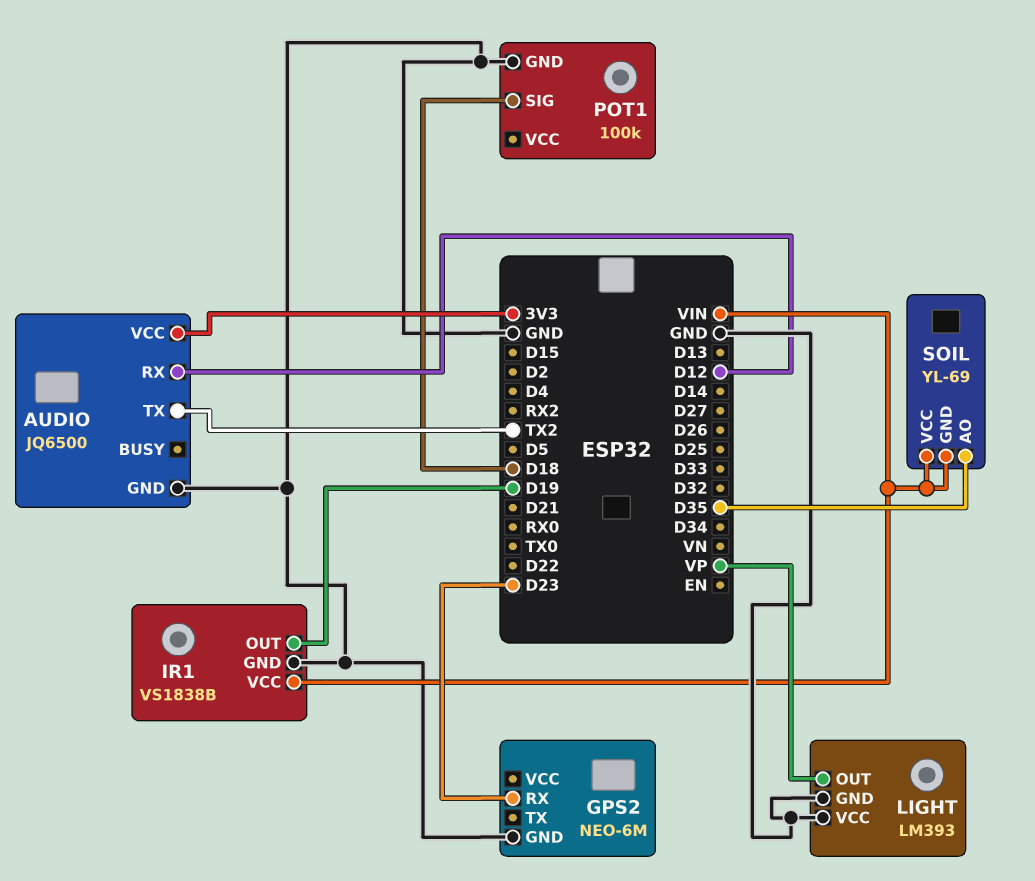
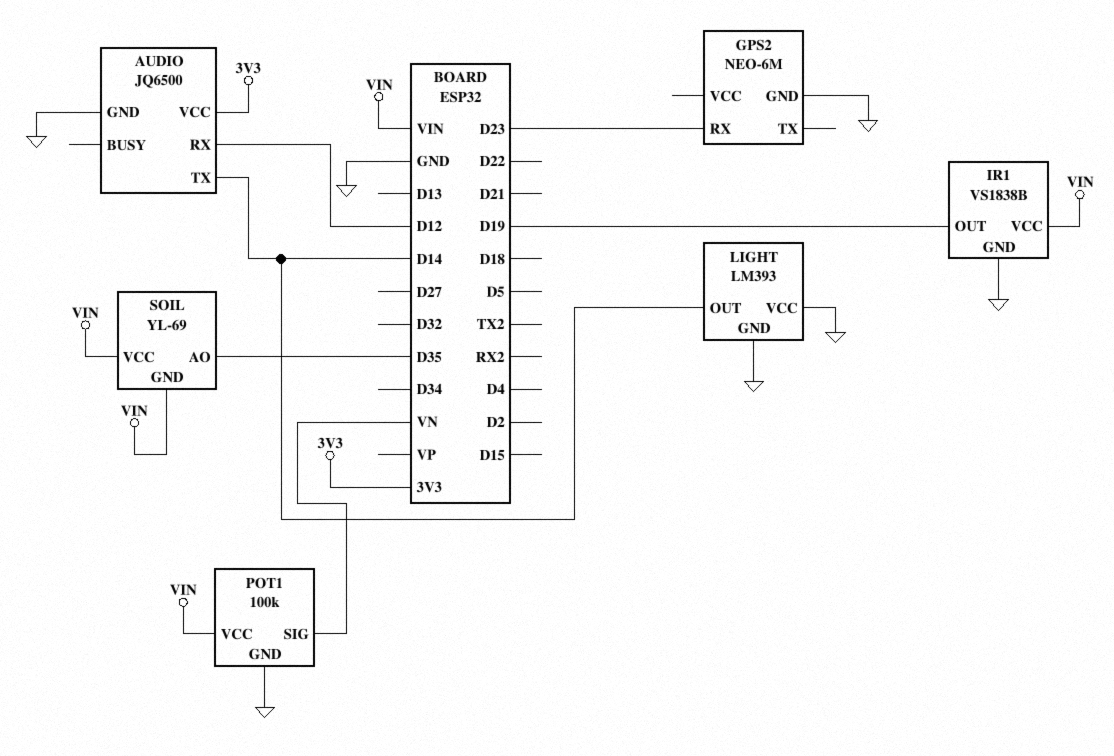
AUDIO pin TX: TX2 -> D14
LIGHT pin OUT: VP -> D14
POT1 pin SIG: D18 -> VN
POT1 pin VCC: none -> VIN

